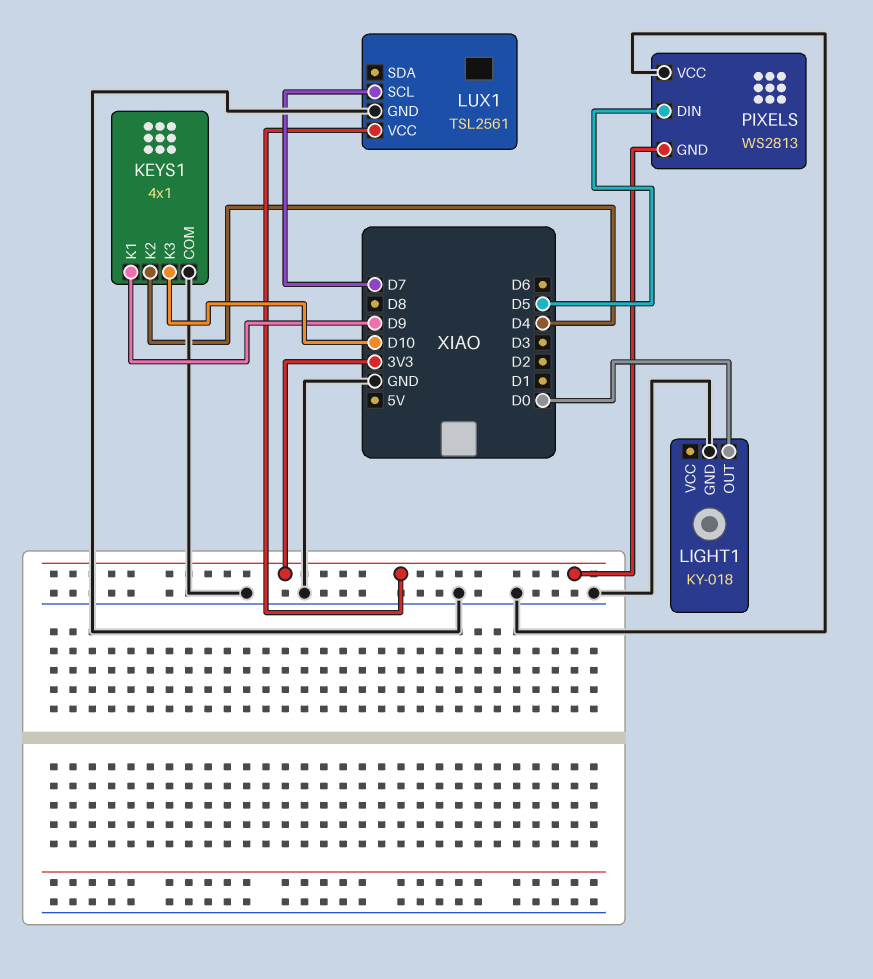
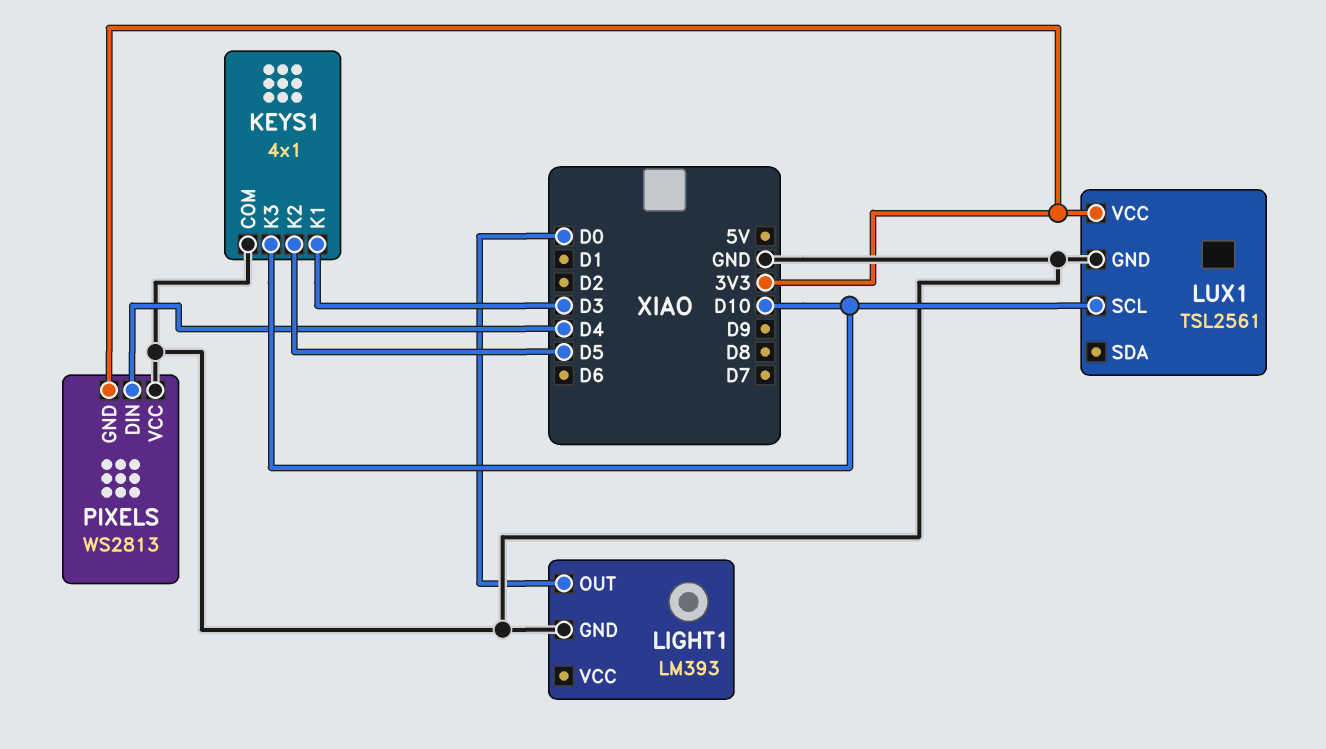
KEYS1 pin K1: D9 -> D3
KEYS1 pin K2: D4 -> D5
LIGHT1: KY-018 -> LM393
LUX1 pin SCL: D7 -> D10
PIXELS pin DIN: D5 -> D4

